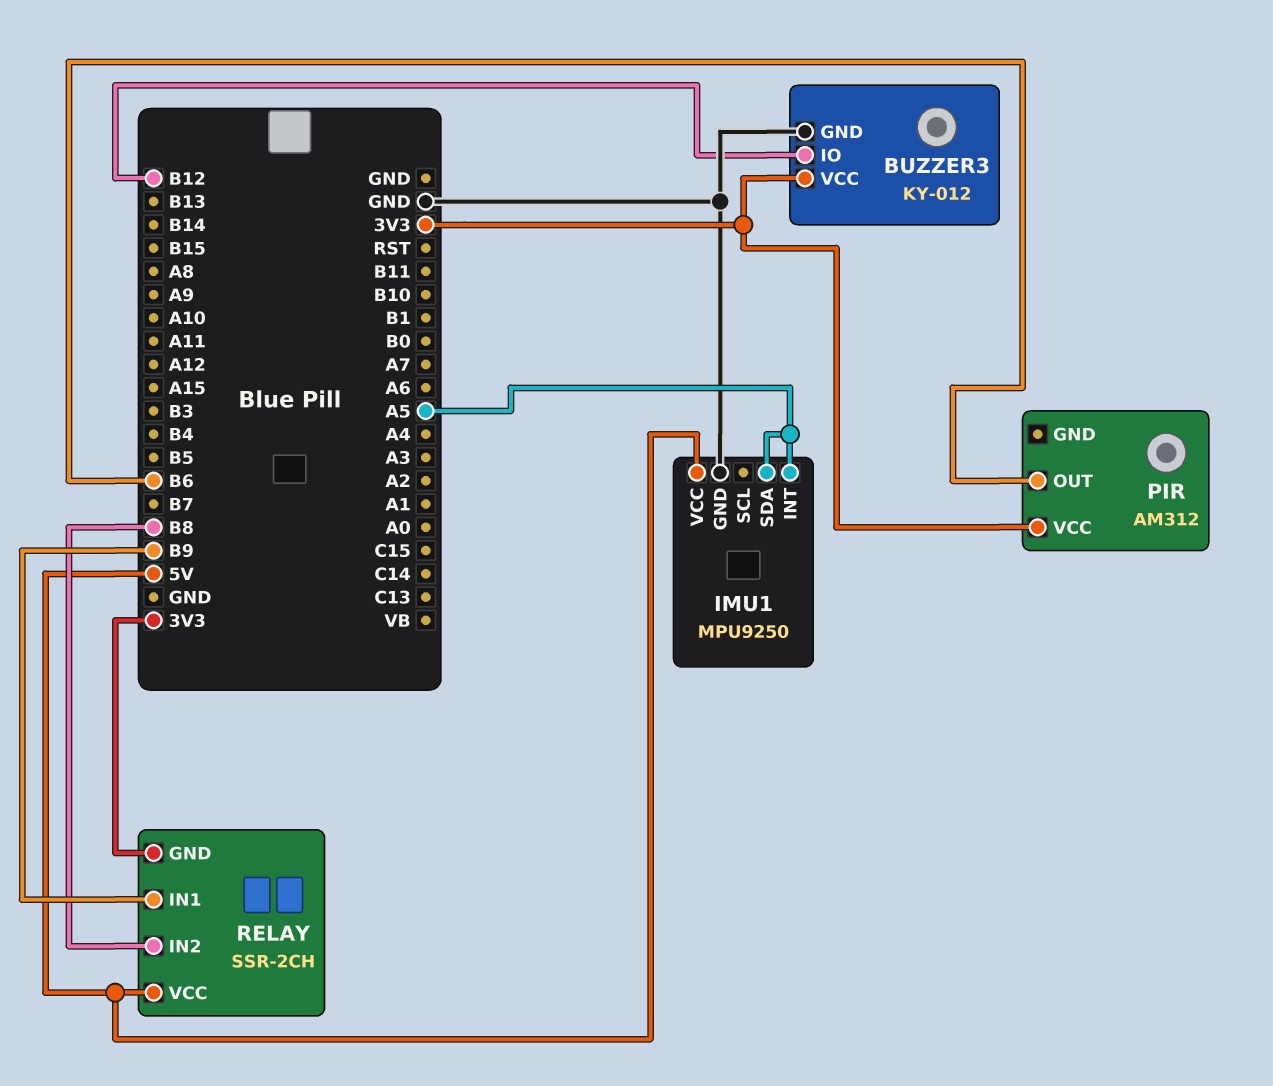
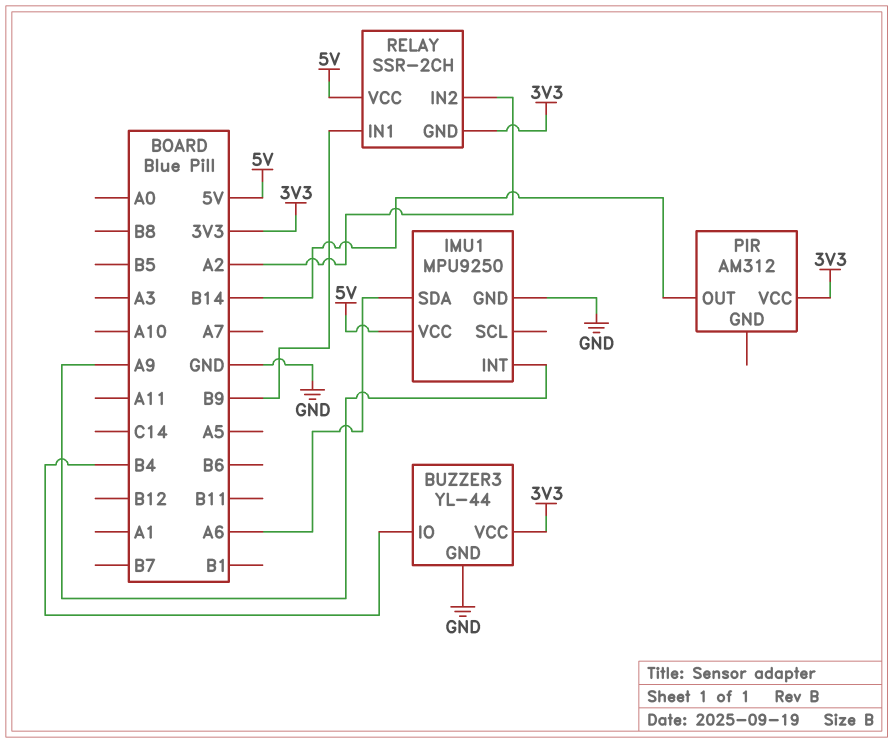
BUZZER3: KY-012 -> YL-44
BUZZER3 pin IO: B12 -> B4
IMU1 pin INT: A5 -> A9
IMU1 pin SDA: A5 -> A6
PIR pin OUT: B6 -> B14
RELAY pin IN2: B8 -> A2

